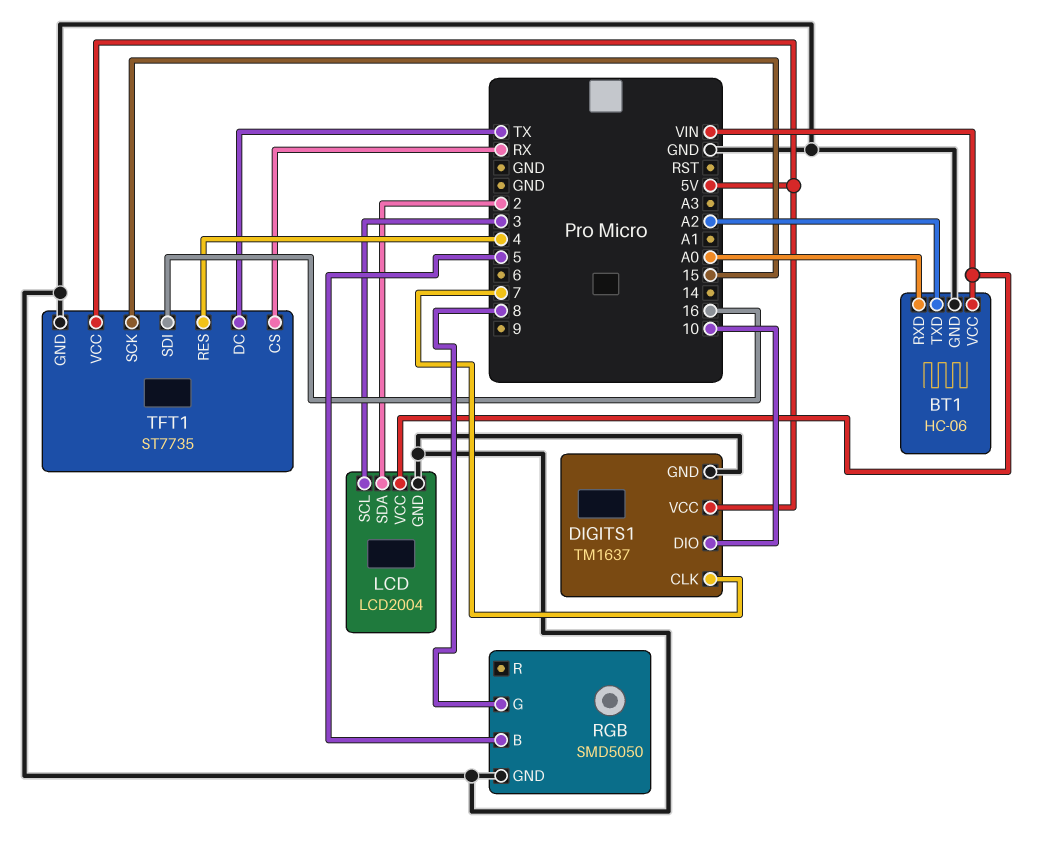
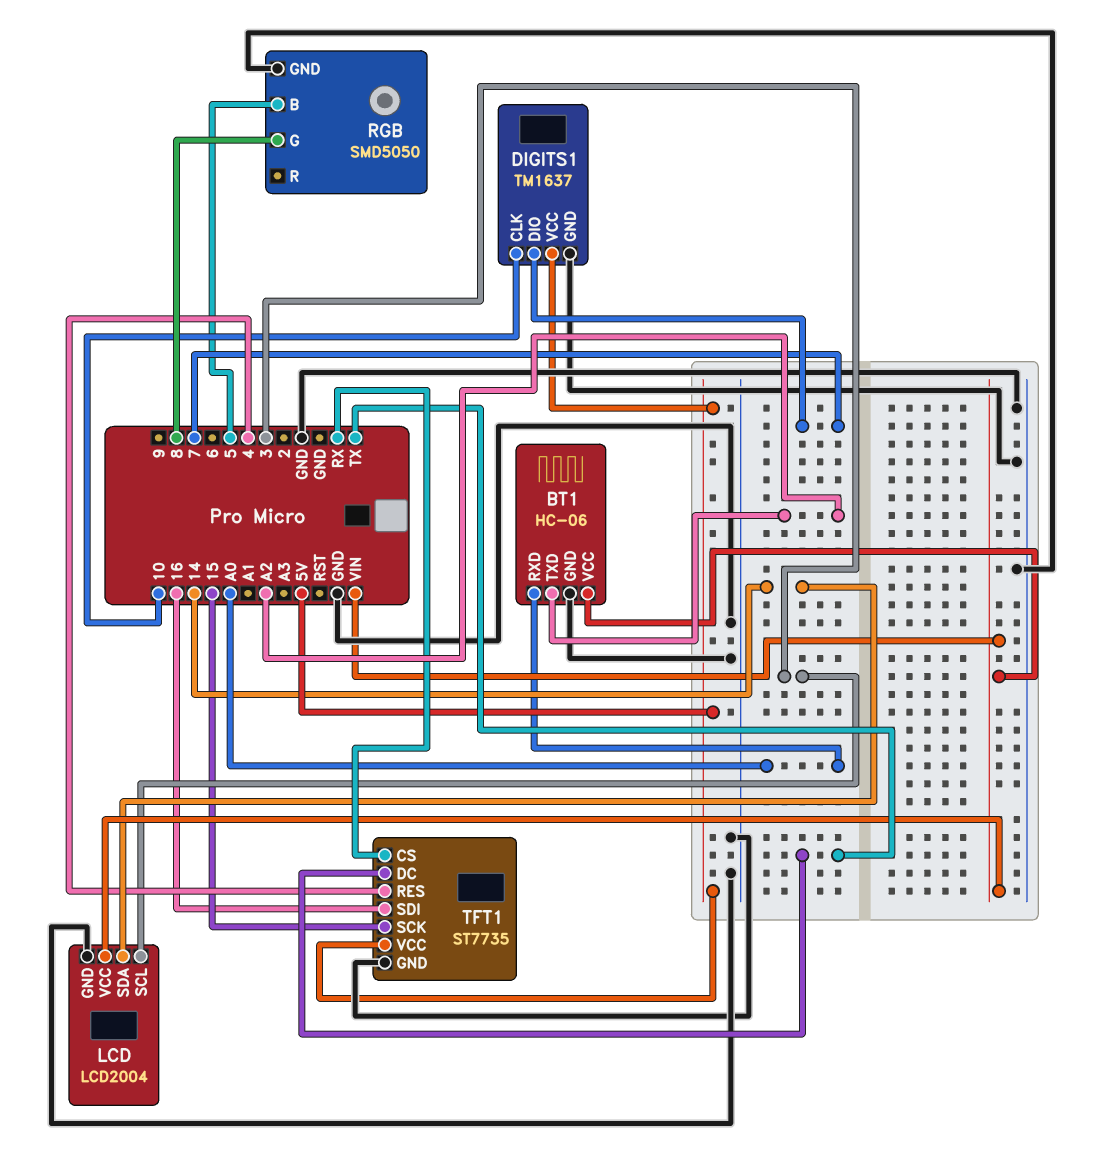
DIGITS1 pin CLK: 7 -> 10
DIGITS1 pin DIO: 10 -> 7
LCD pin SDA: 2 -> 14

